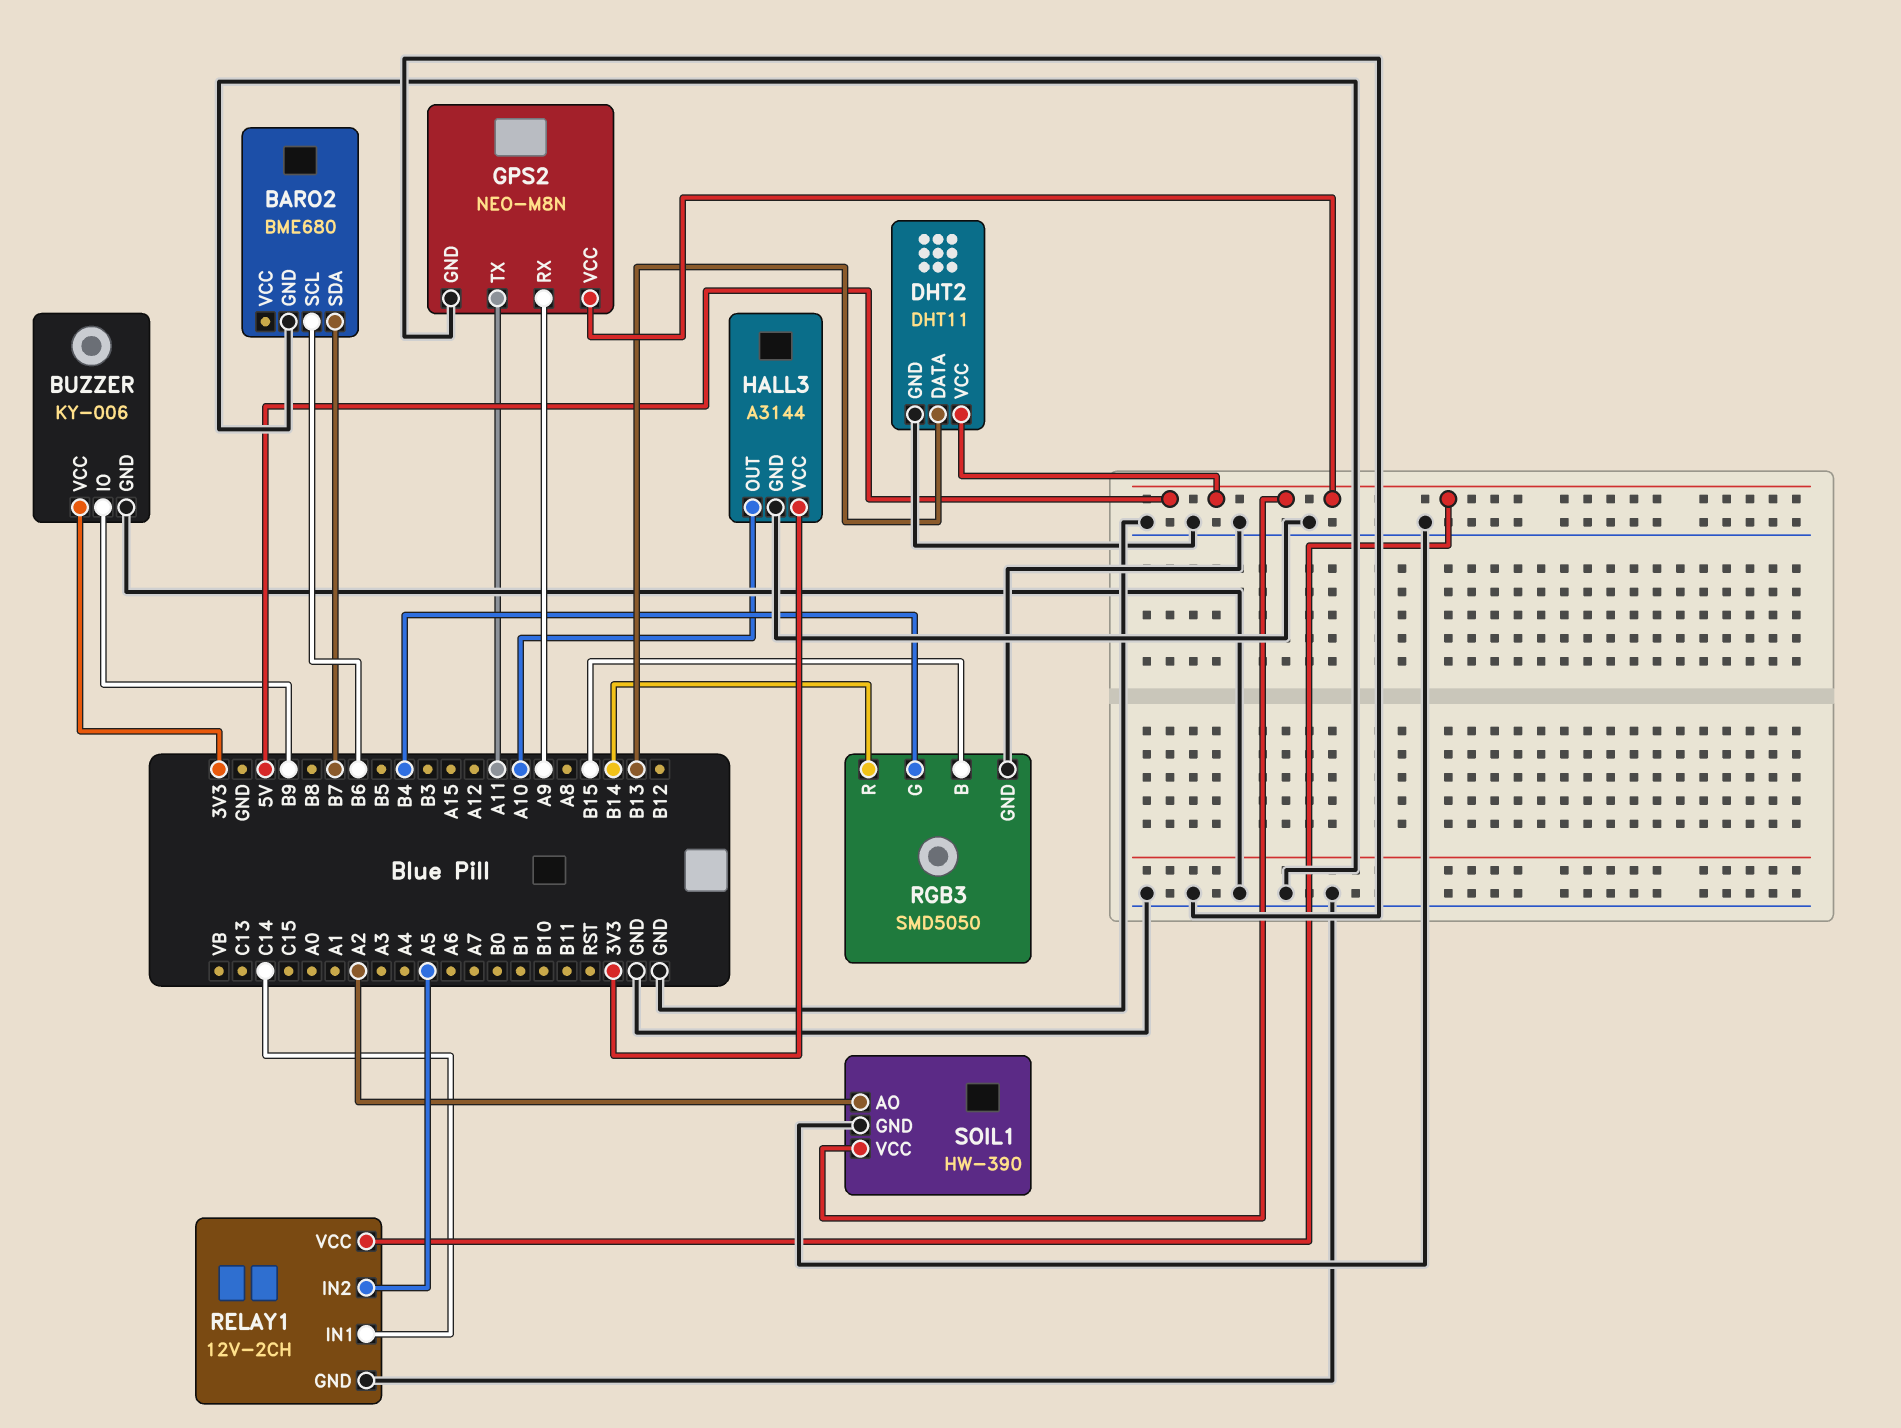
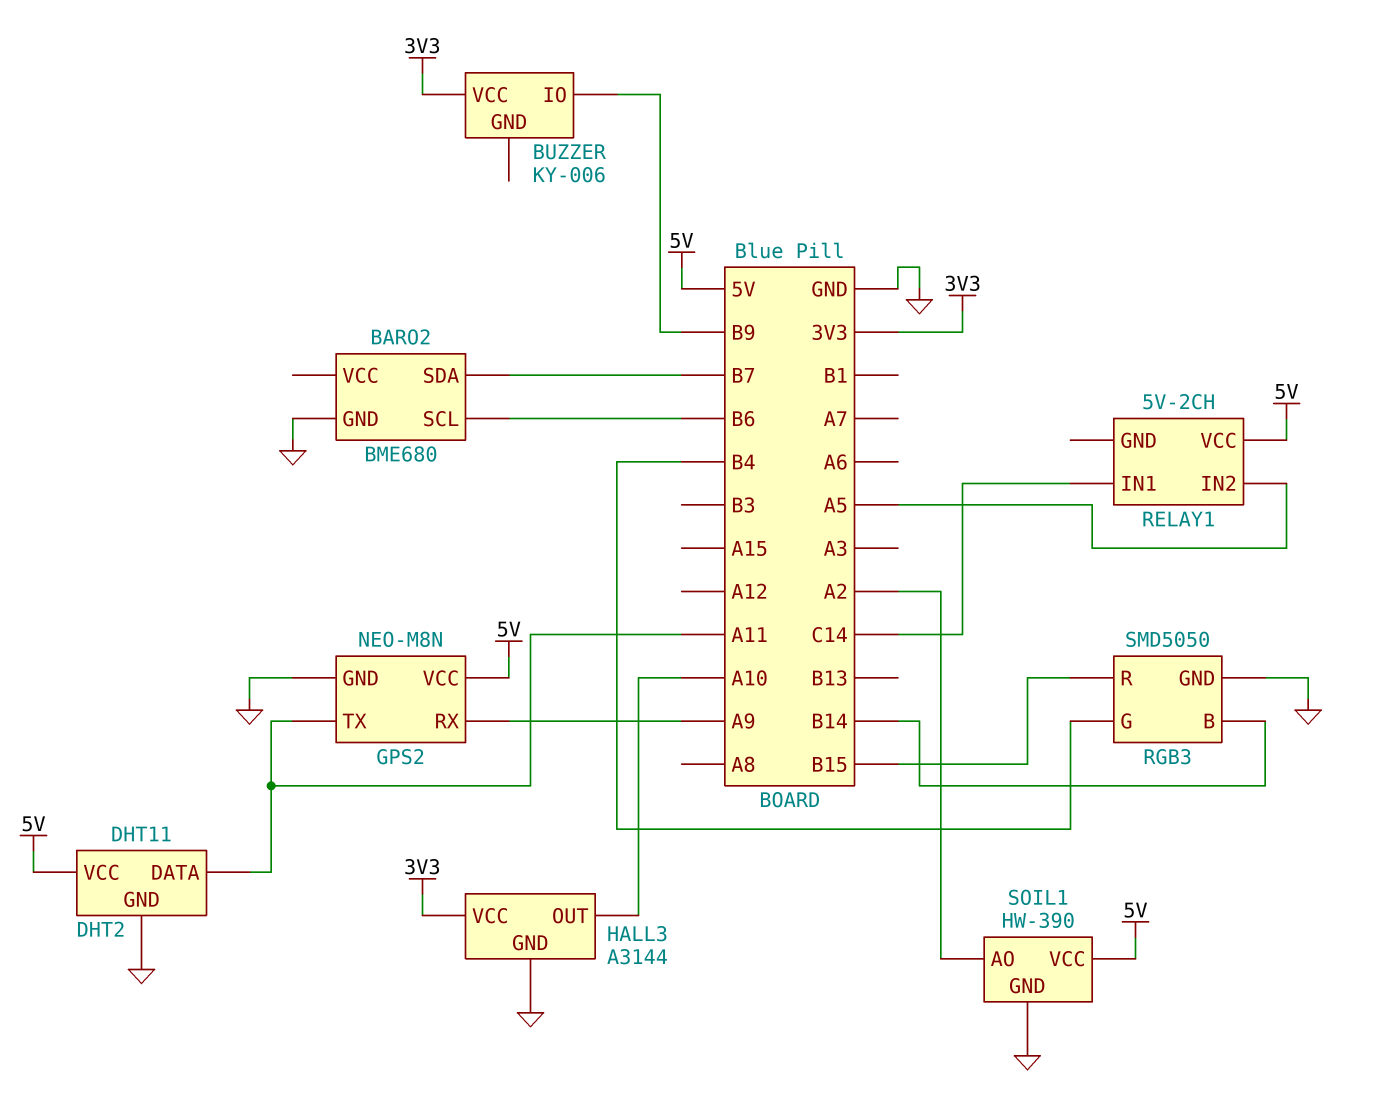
BUZZER pin GND: GND -> none
DHT2 pin DATA: B13 -> A11
RELAY1: 12V-2CH -> 5V-2CH
RELAY1 pin GND: GND -> none
RGB3 pin B: B15 -> B14
RGB3 pin R: B14 -> B15

